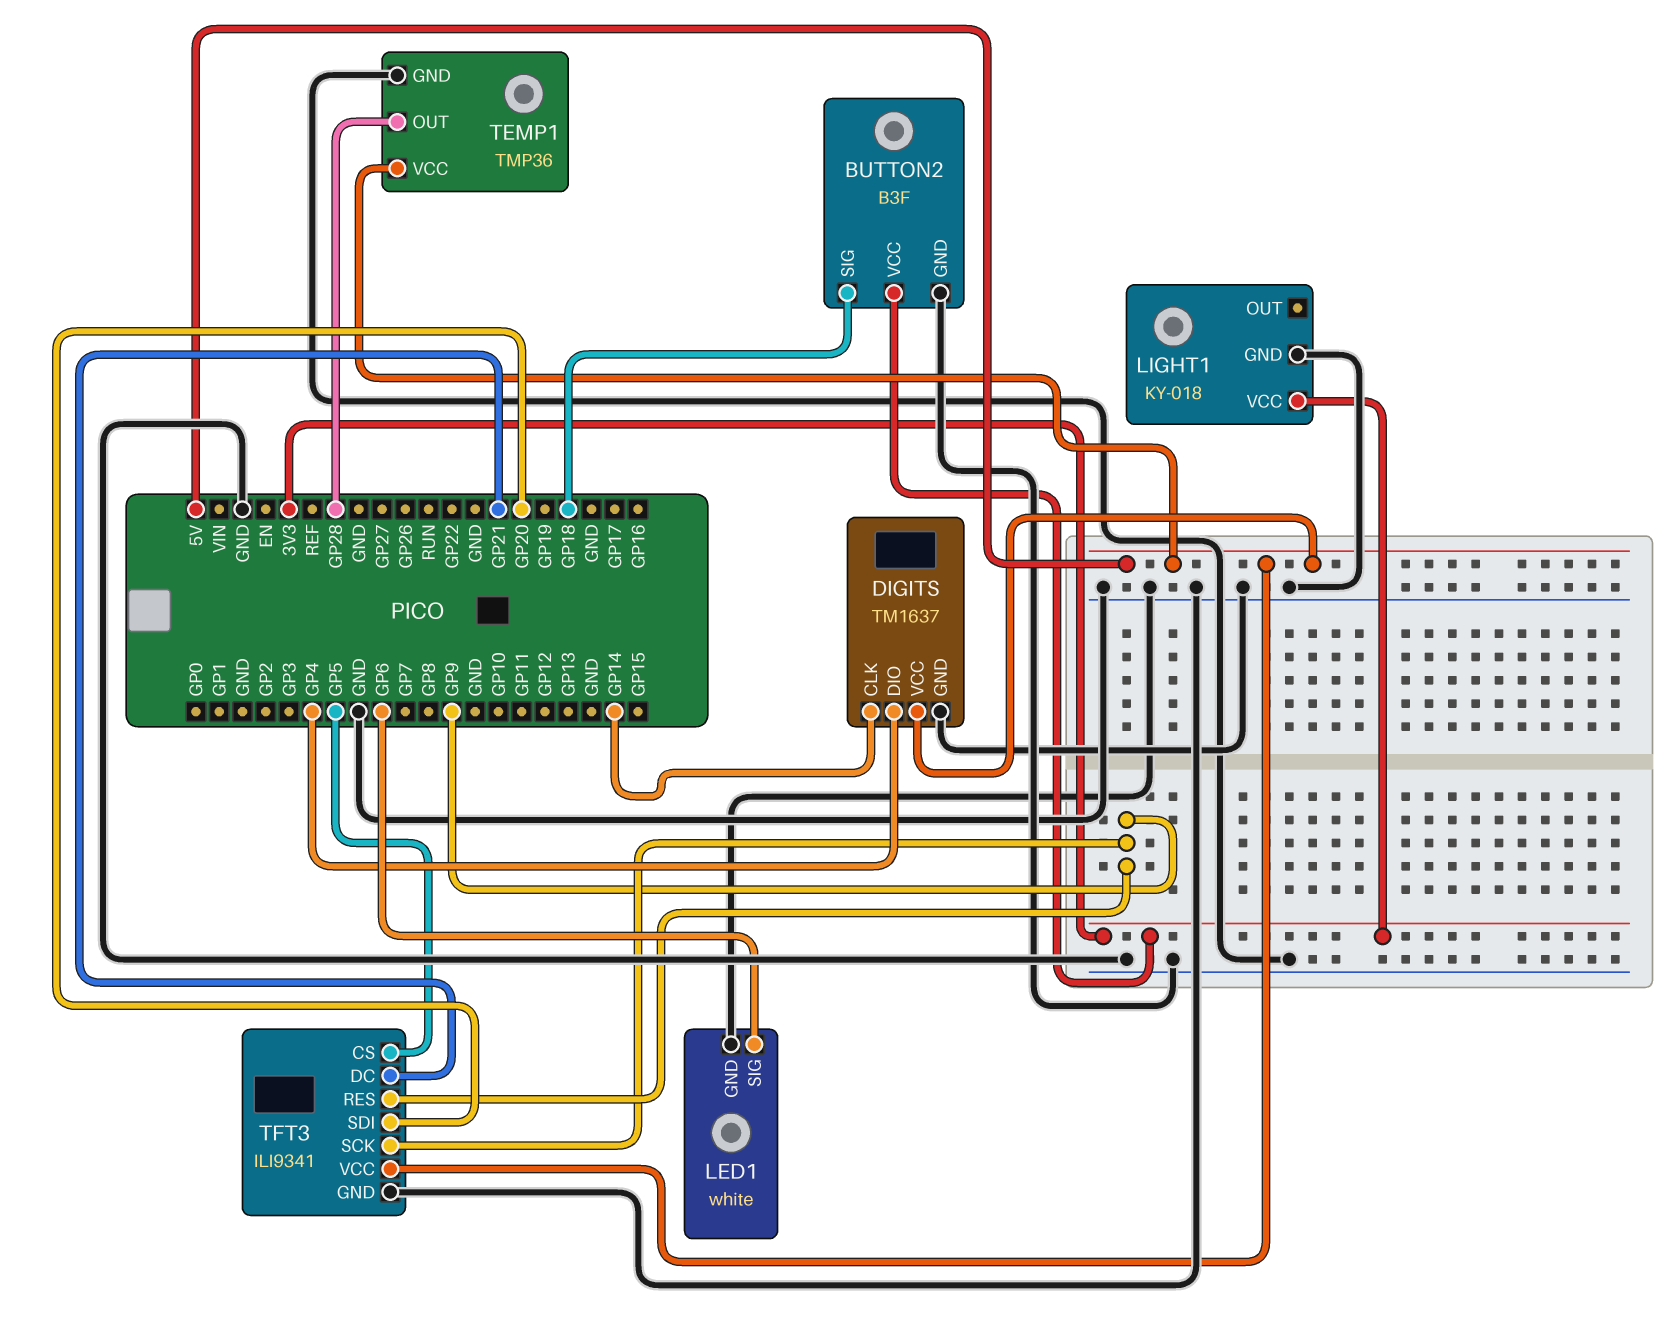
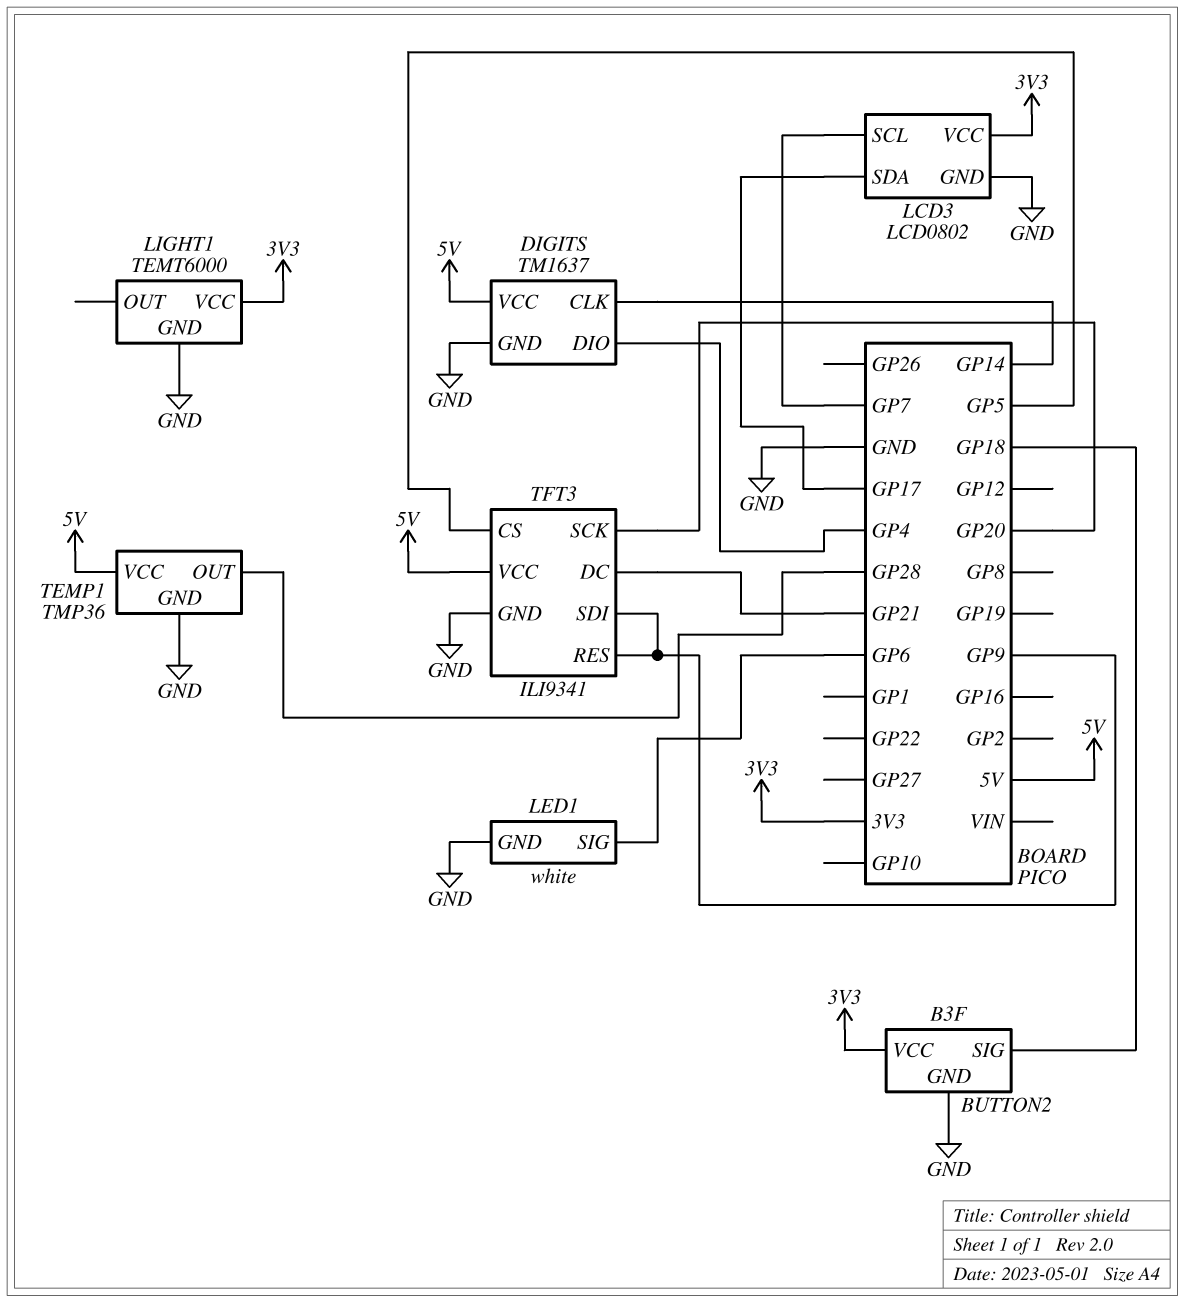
LCD3: none -> LCD0802
LCD3 pin GND: none -> GND
LCD3 pin SCL: none -> GP7
LCD3 pin SDA: none -> GP17
LCD3 pin VCC: none -> 3V3
LIGHT1: KY-018 -> TEMT6000
TFT3 pin SCK: GP9 -> GP20
TFT3 pin SDI: GP20 -> GP9

